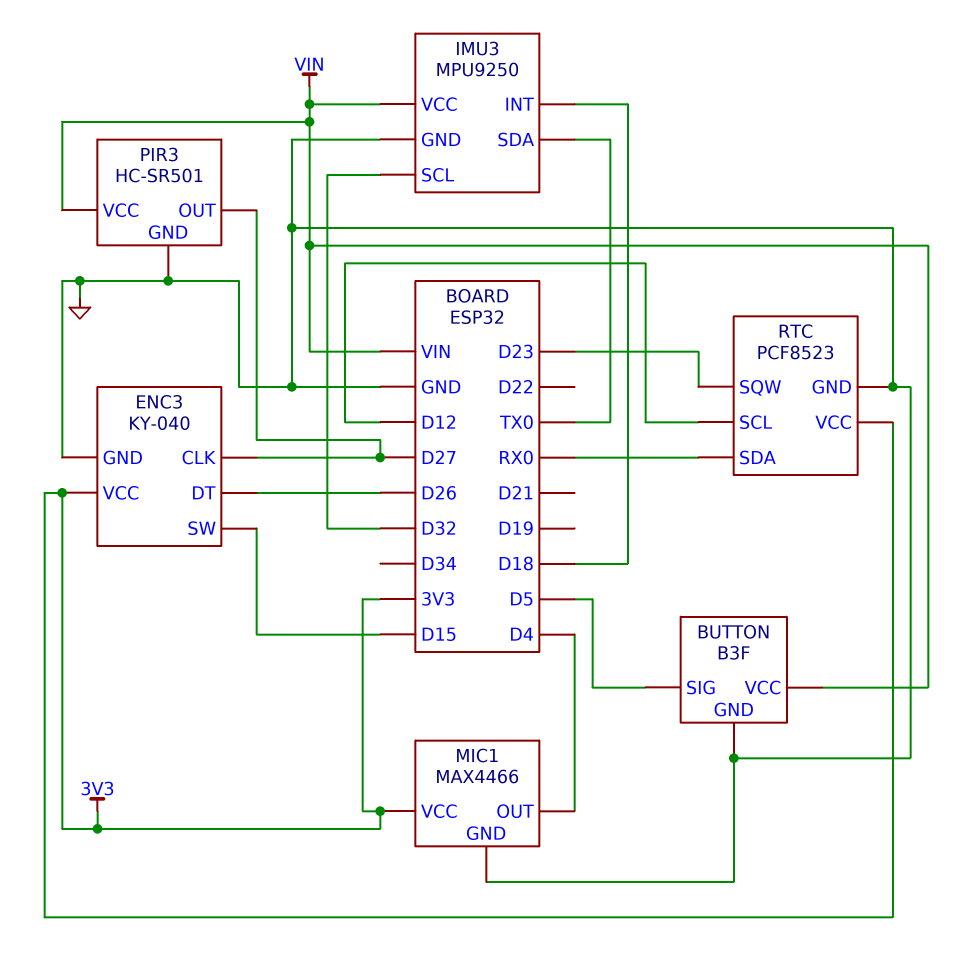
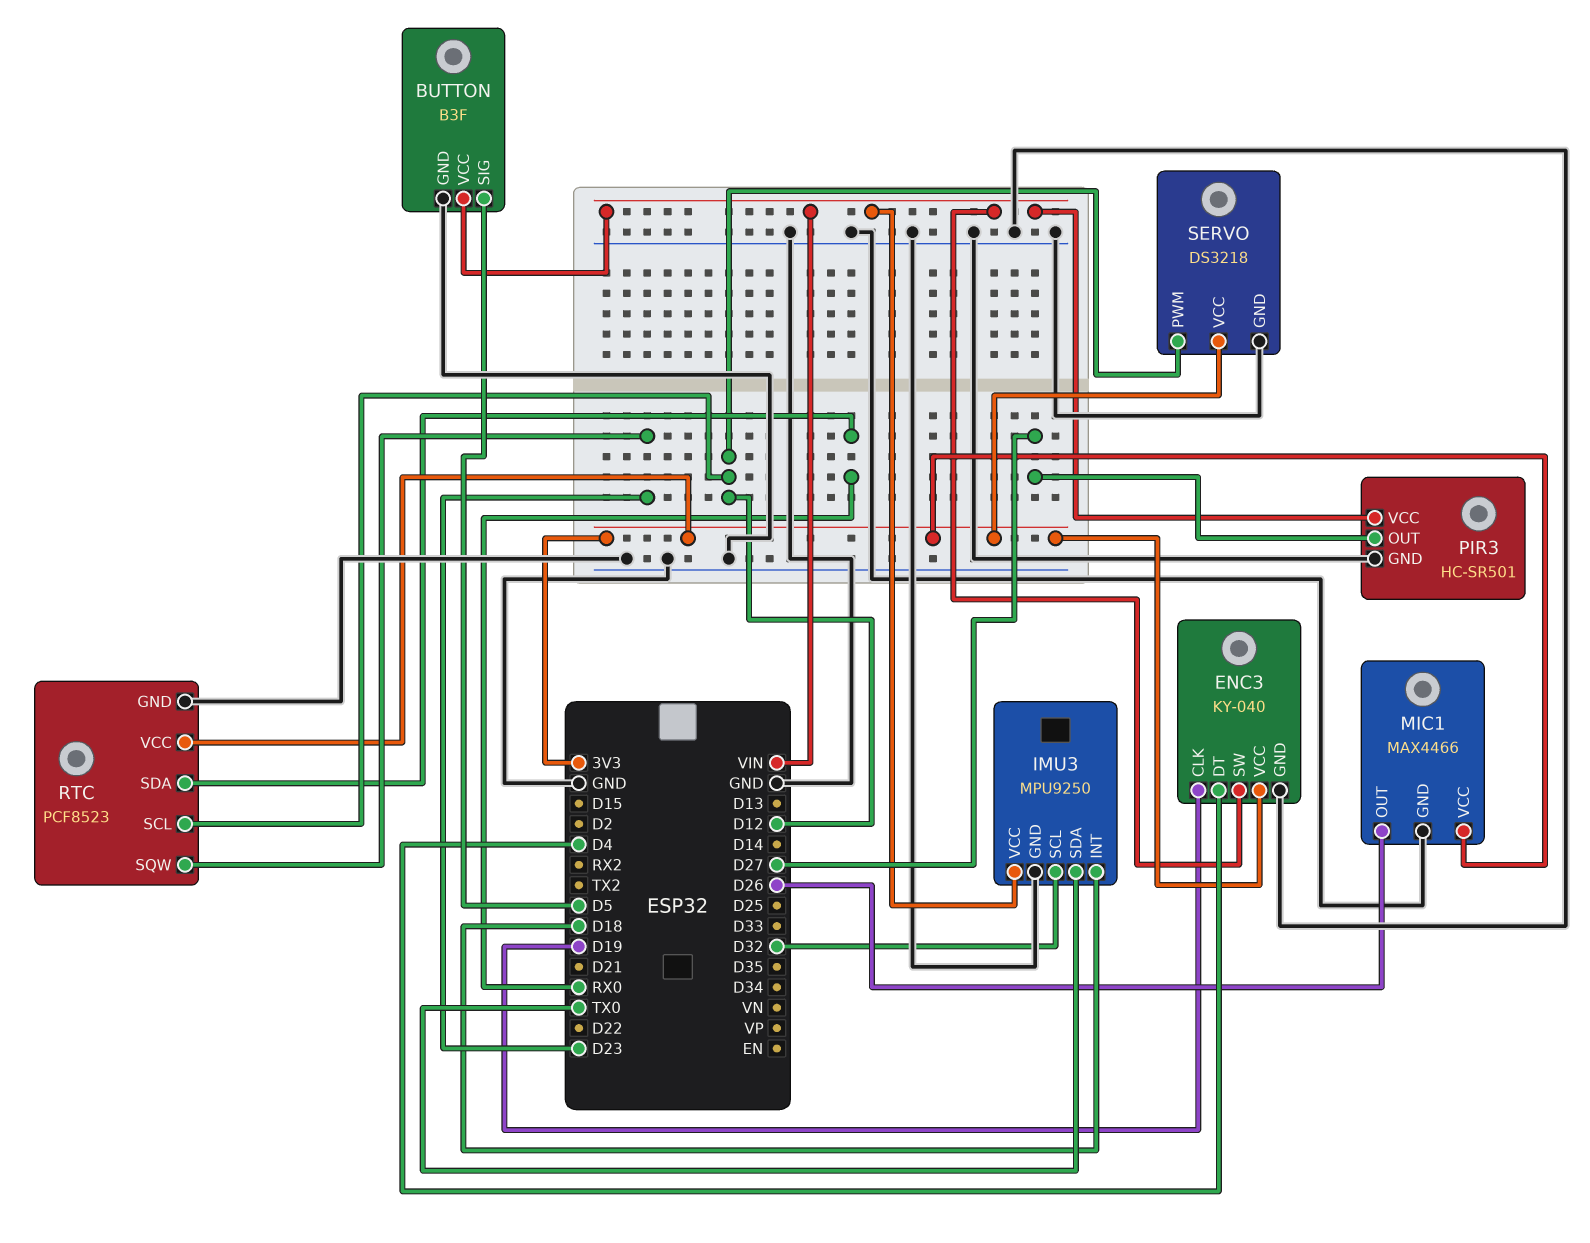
ENC3 pin CLK: D27 -> D19
ENC3 pin DT: D26 -> D4
ENC3 pin SW: D15 -> VIN
MIC1 pin OUT: D4 -> D26
SERVO: none -> DS3218
SERVO pin GND: none -> GND
SERVO pin PWM: none -> D12
SERVO pin VCC: none -> 3V3

